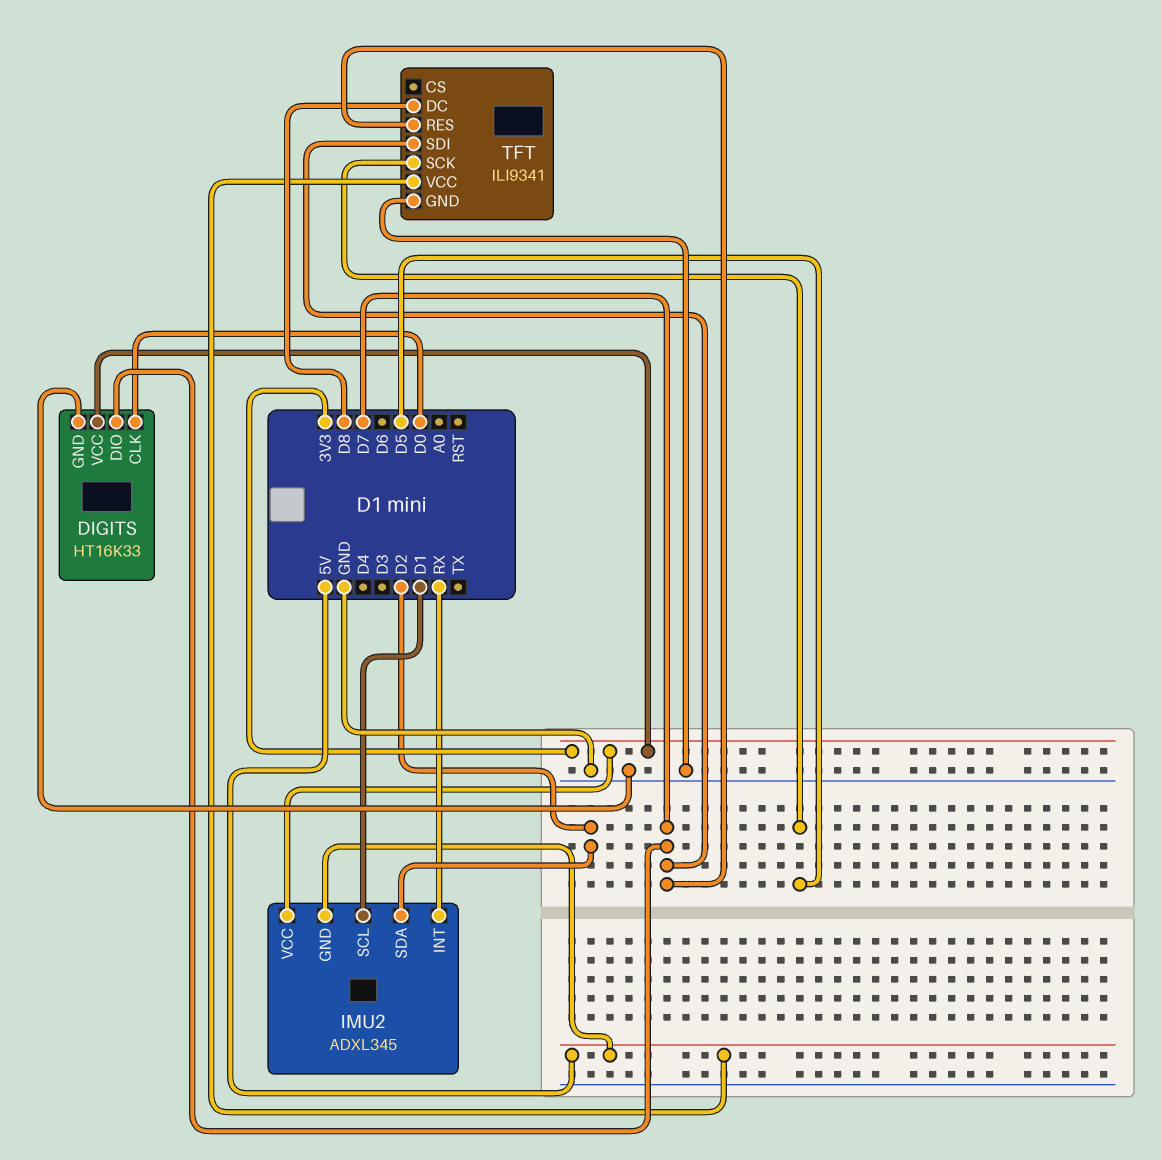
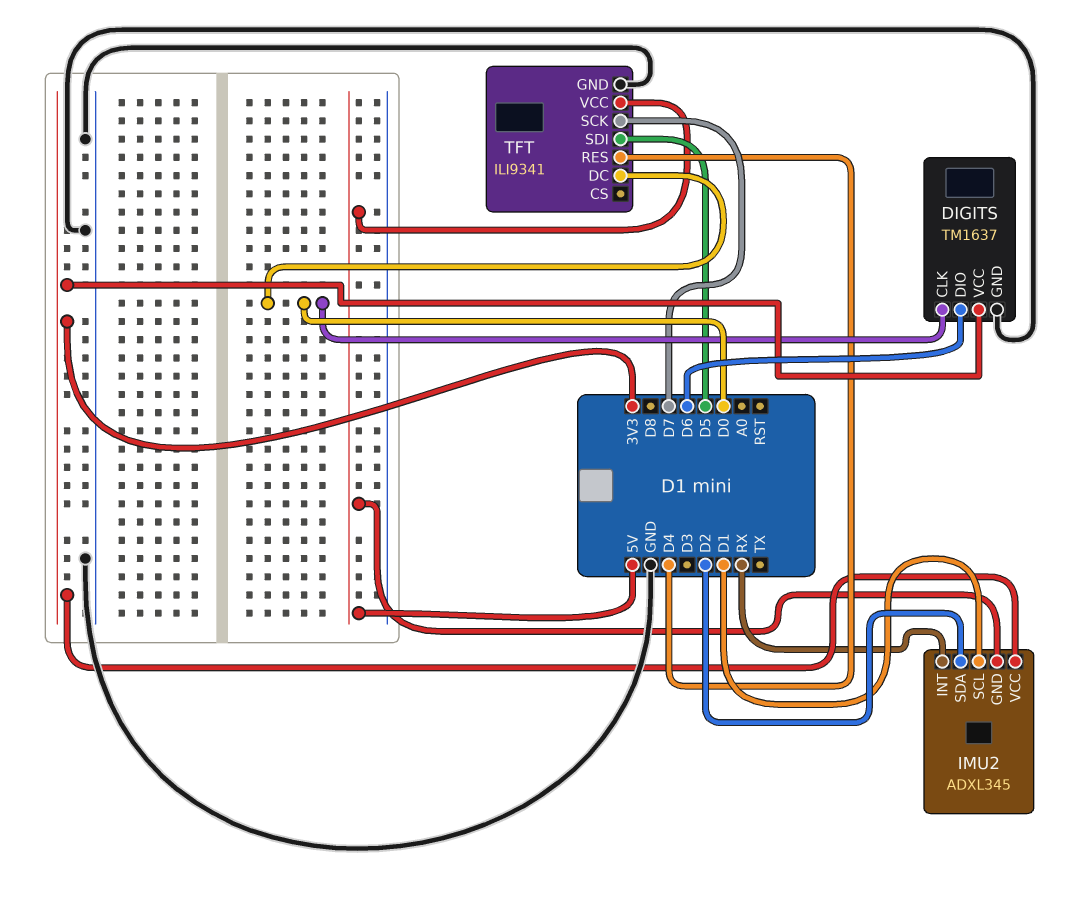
DIGITS: HT16K33 -> TM1637
DIGITS pin DIO: D7 -> D6
TFT pin DC: D8 -> D0
TFT pin RES: D7 -> D4
TFT pin SCK: D5 -> D7
TFT pin SDI: D7 -> D5

